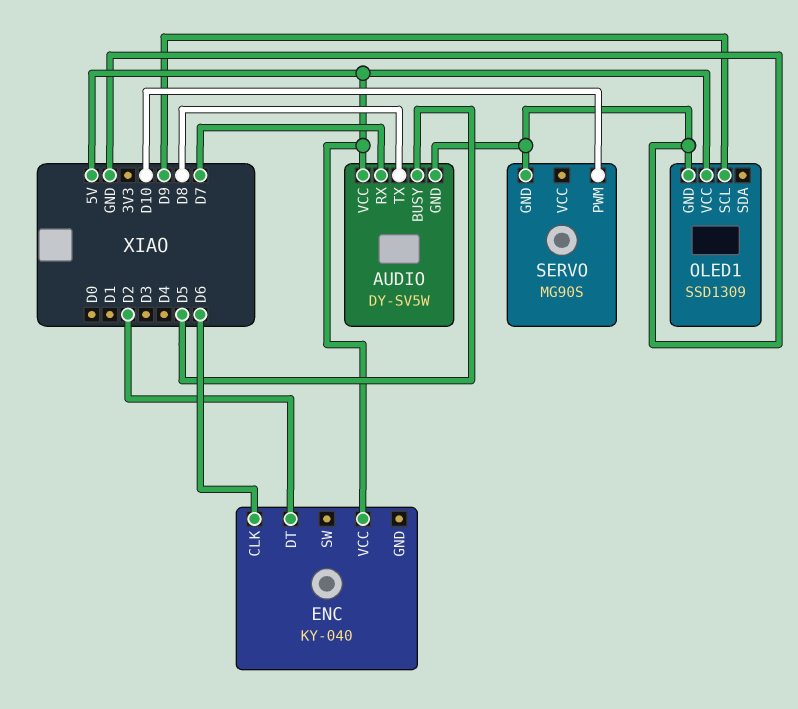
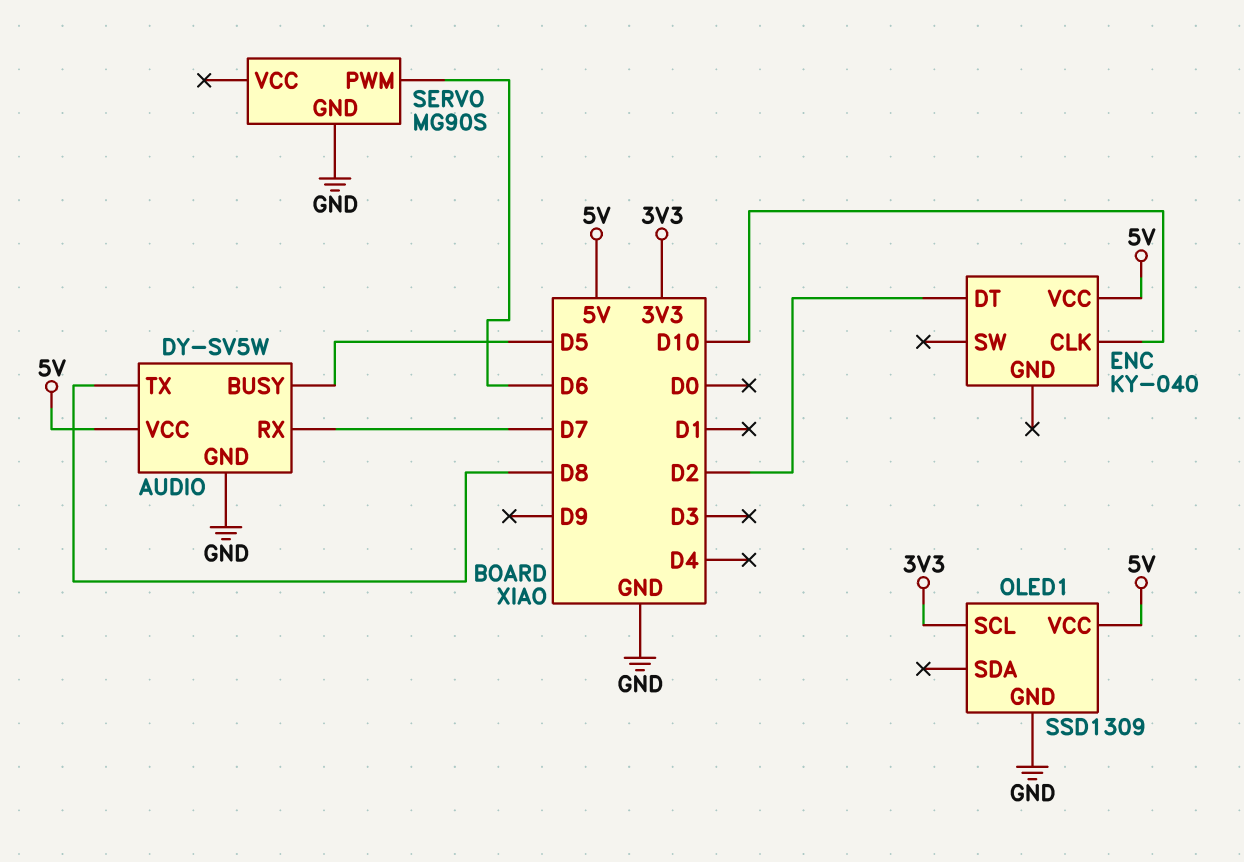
ENC pin CLK: D6 -> D10
OLED1 pin SCL: D9 -> 3V3
SERVO pin PWM: D10 -> D6

